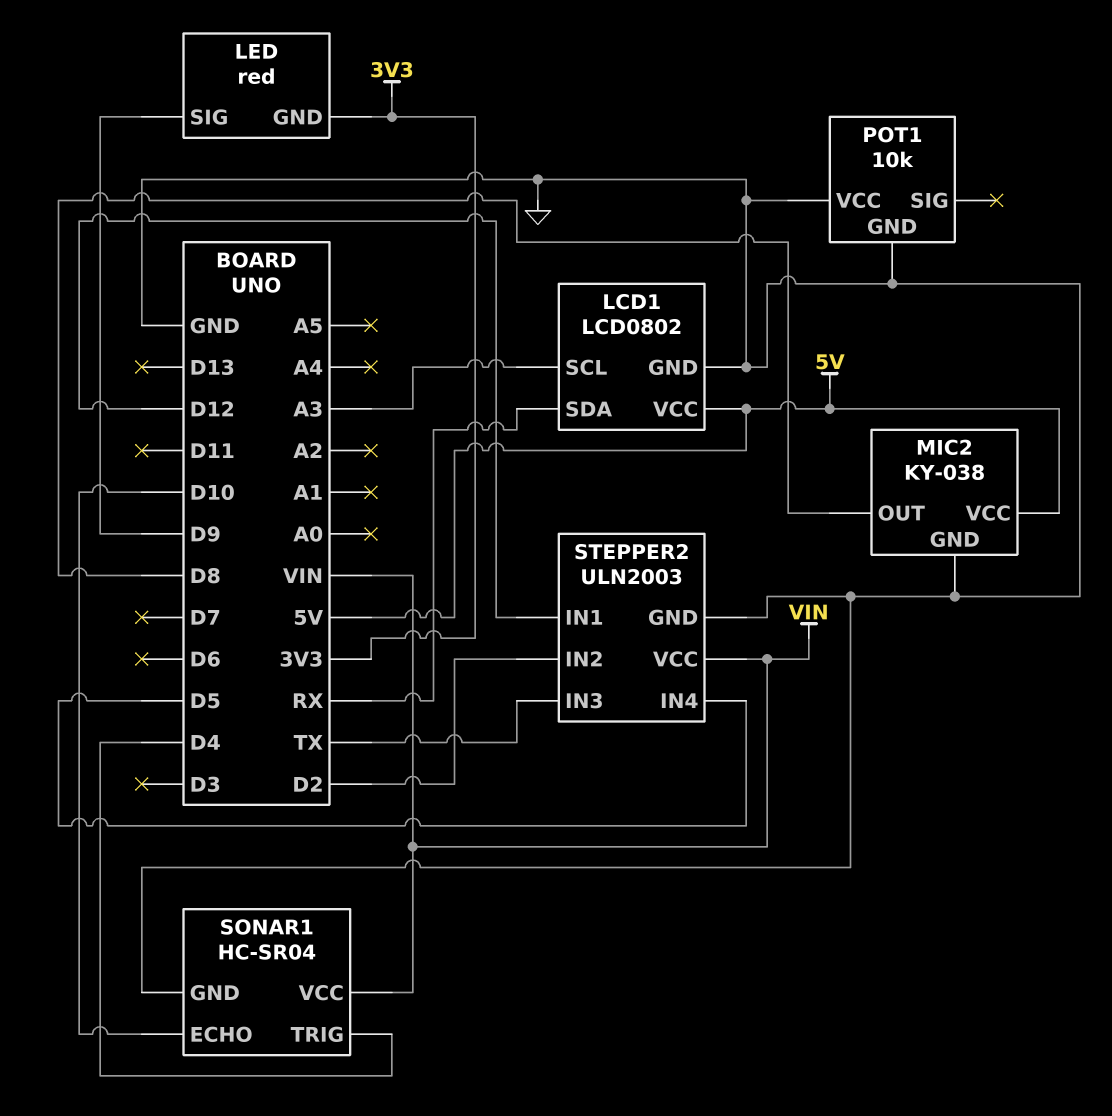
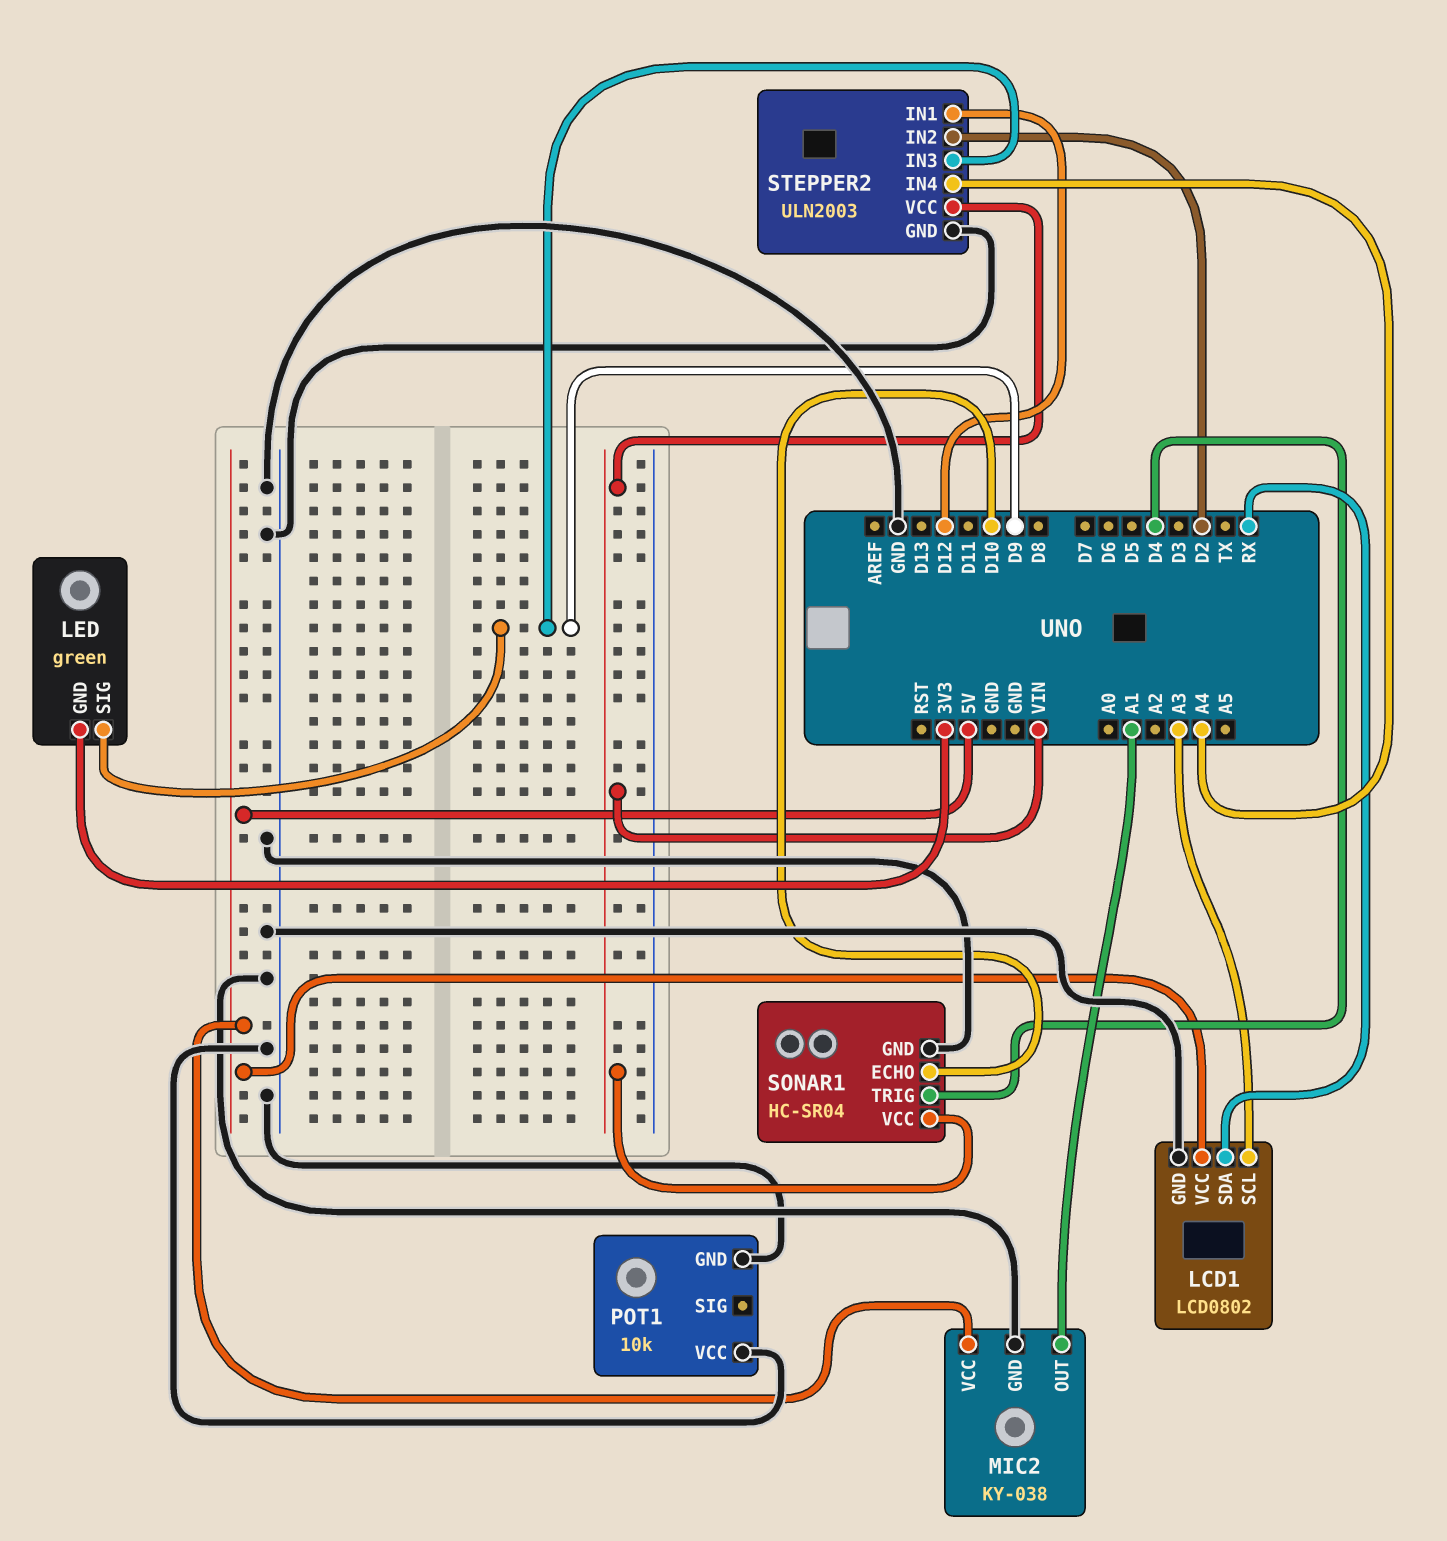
LED: red -> green
MIC2 pin OUT: D8 -> A1
STEPPER2 pin IN3: TX -> D9
STEPPER2 pin IN4: D5 -> A4

